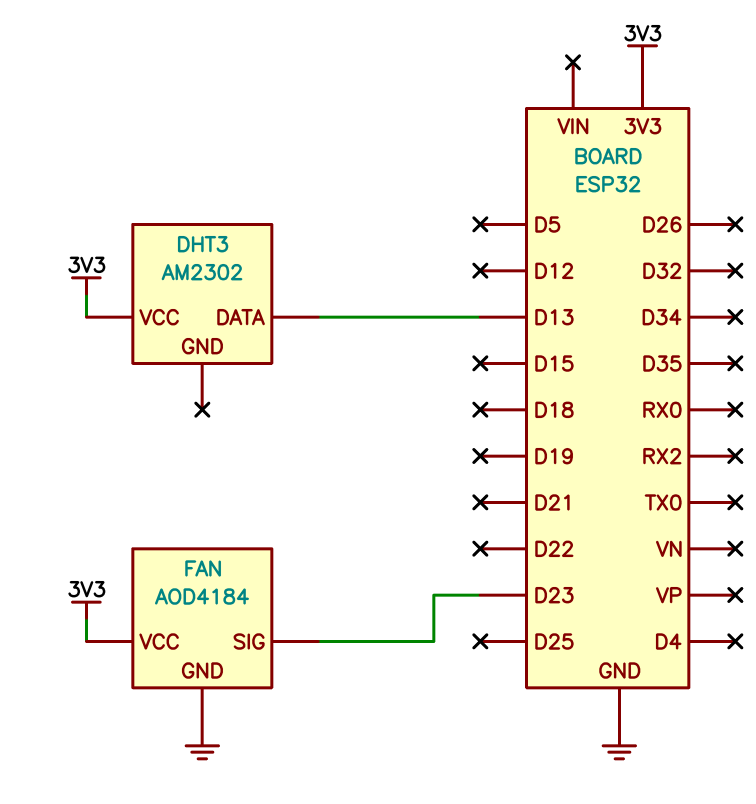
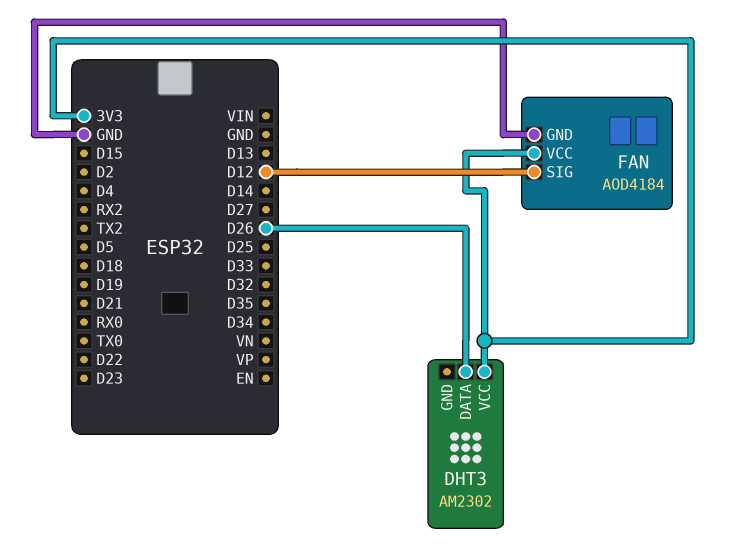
DHT3 pin DATA: D13 -> D26
FAN pin SIG: D23 -> D12

